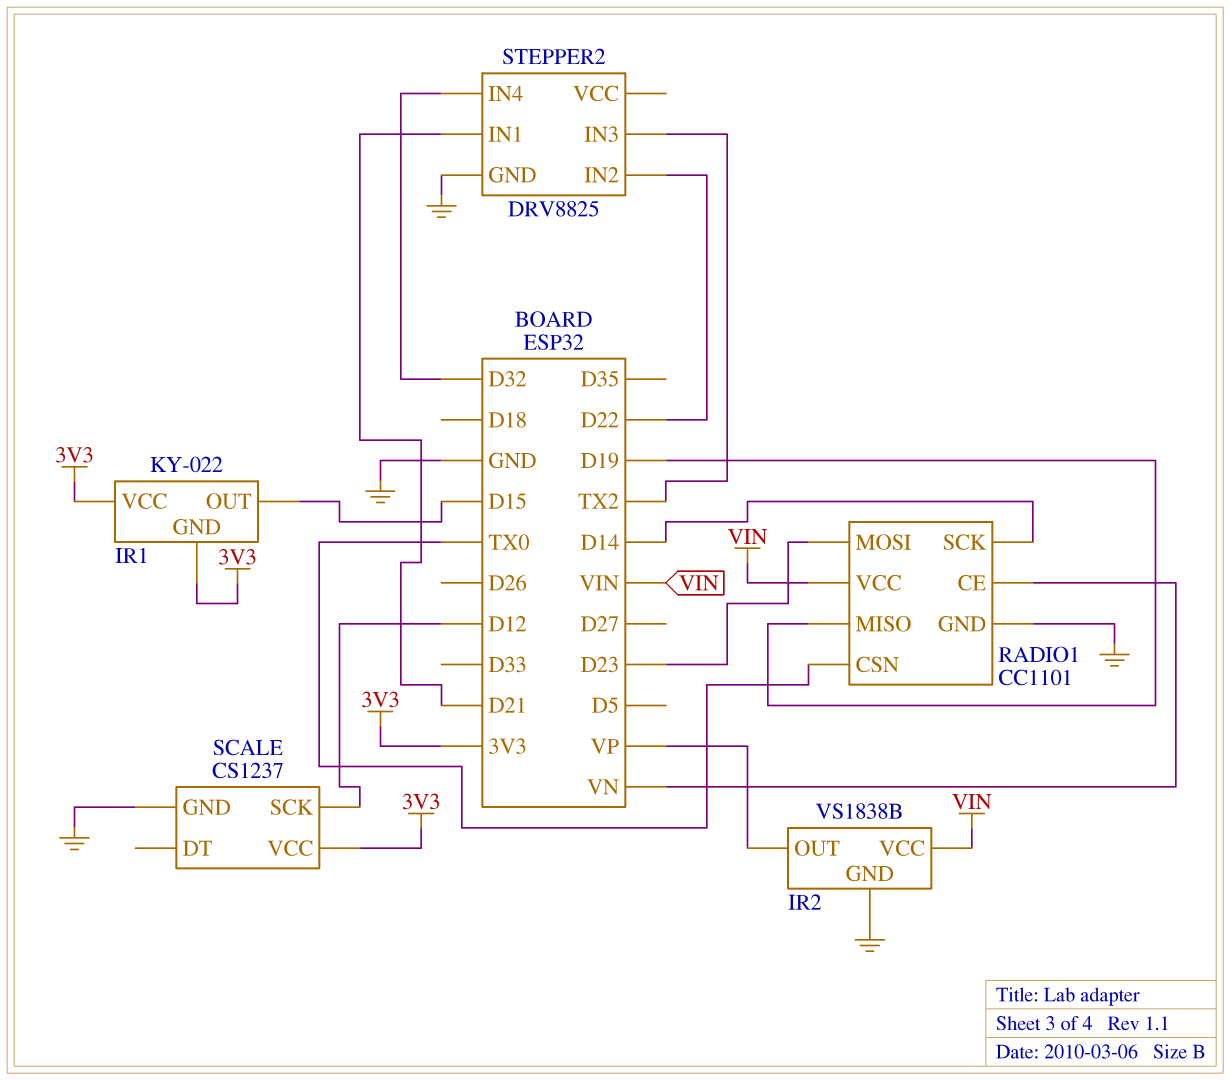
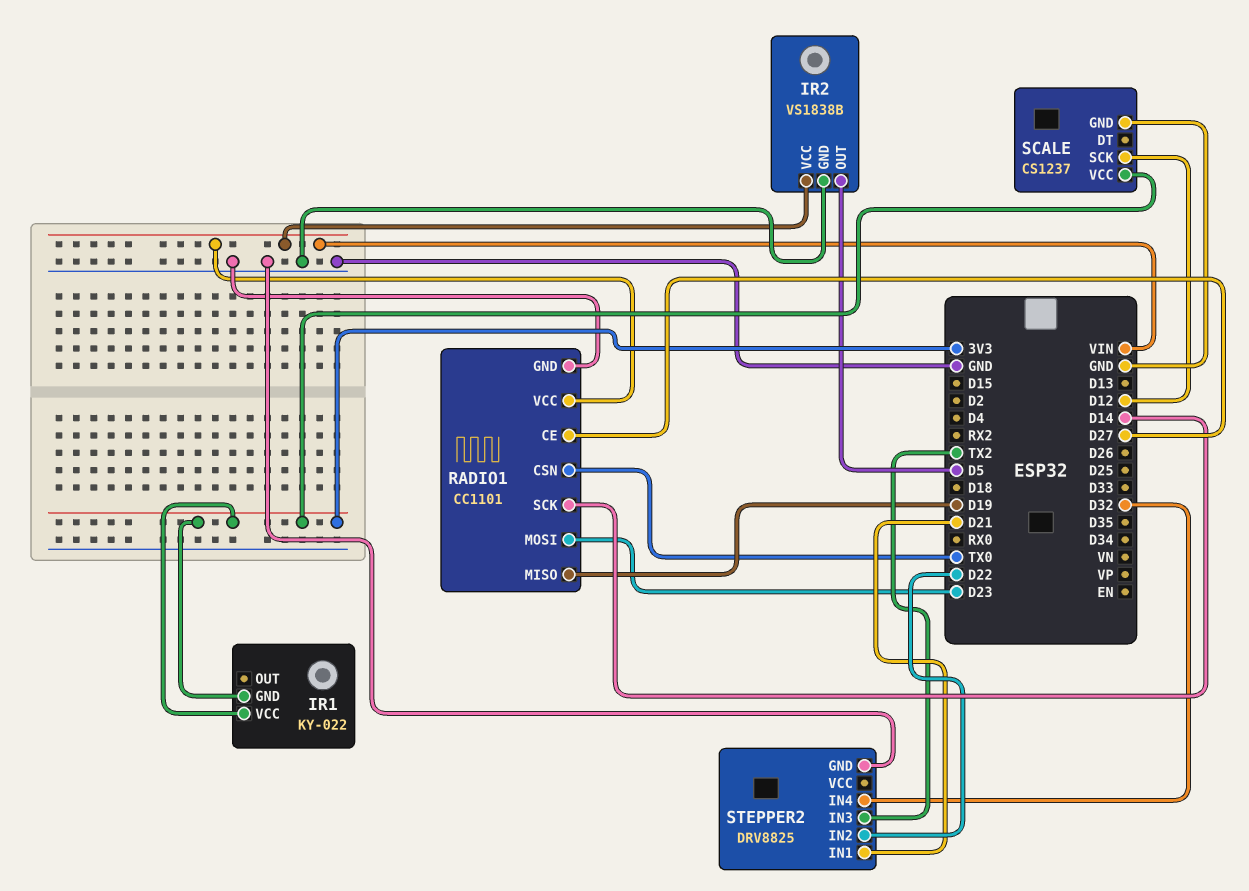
IR1 pin OUT: D15 -> none
IR2 pin OUT: VP -> D5
RADIO1 pin CE: VN -> D27

